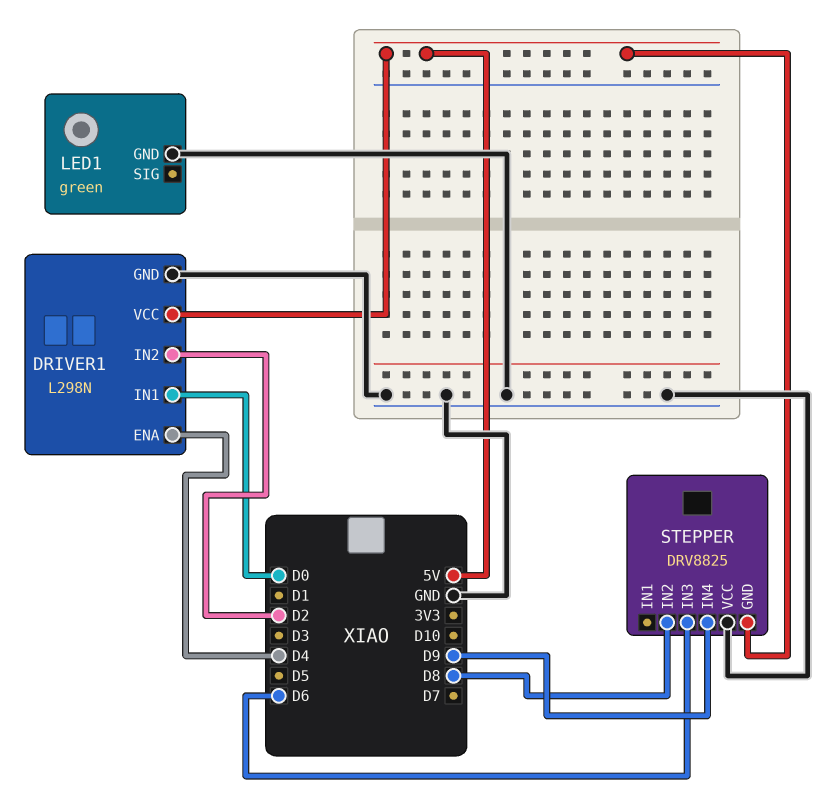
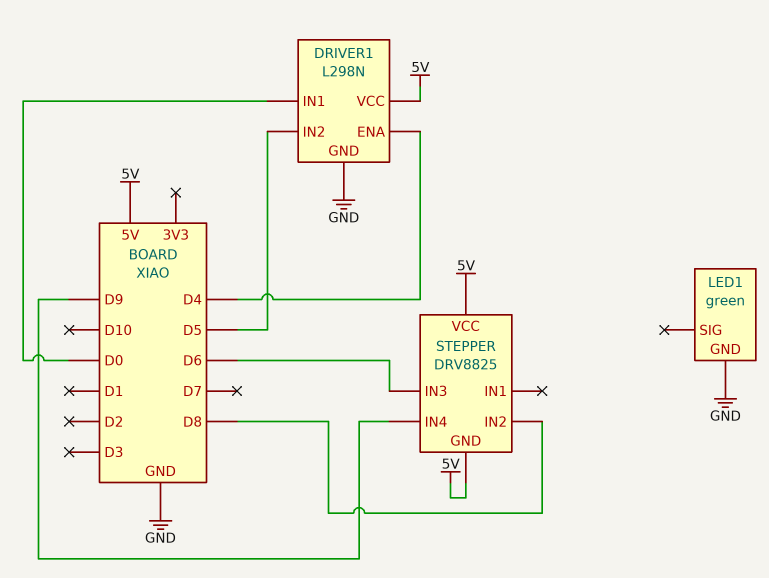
DRIVER1 pin IN2: D2 -> D5
STEPPER pin VCC: GND -> 5V

